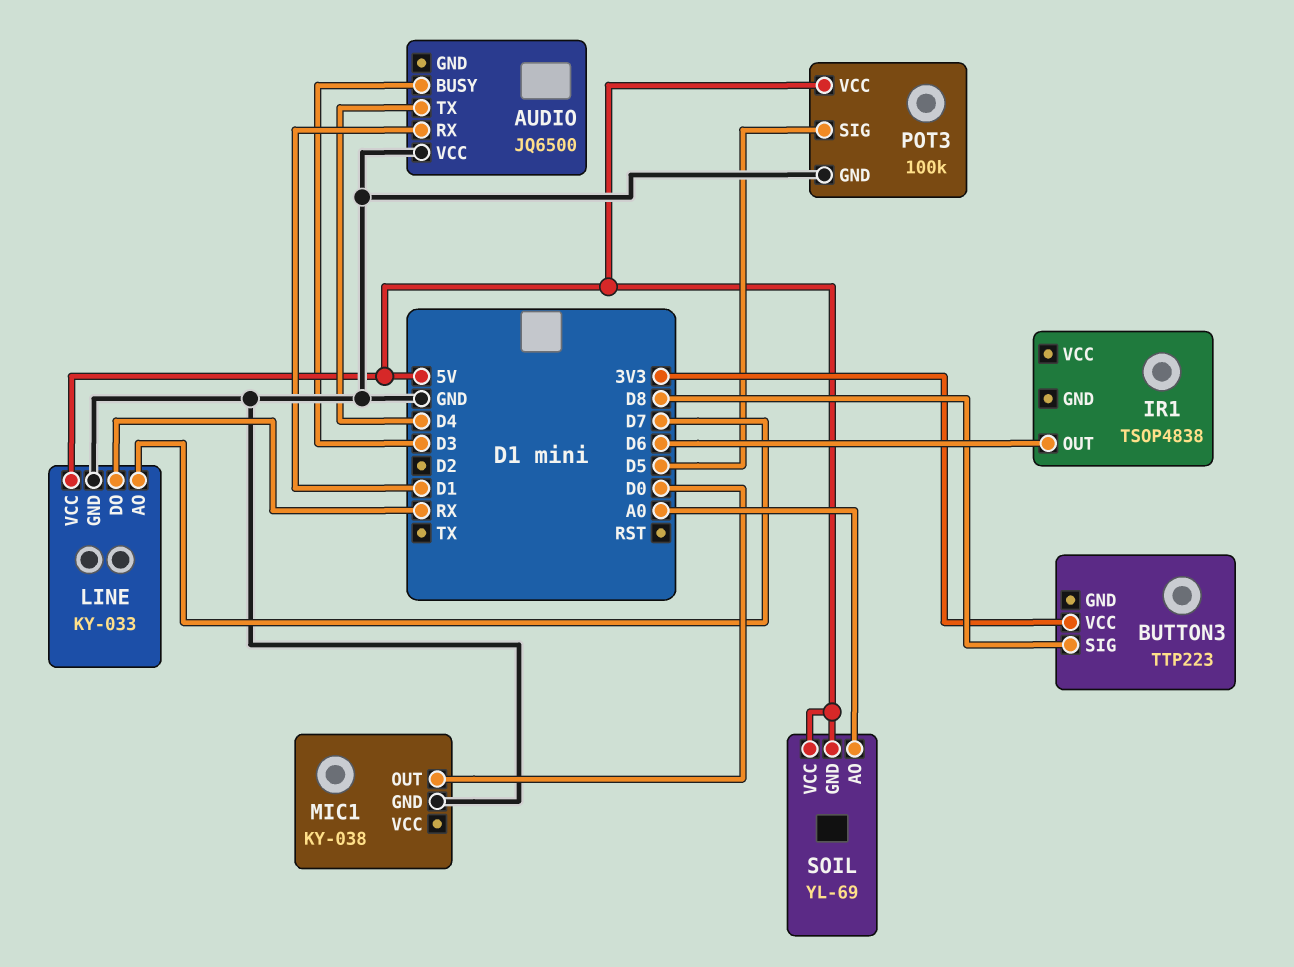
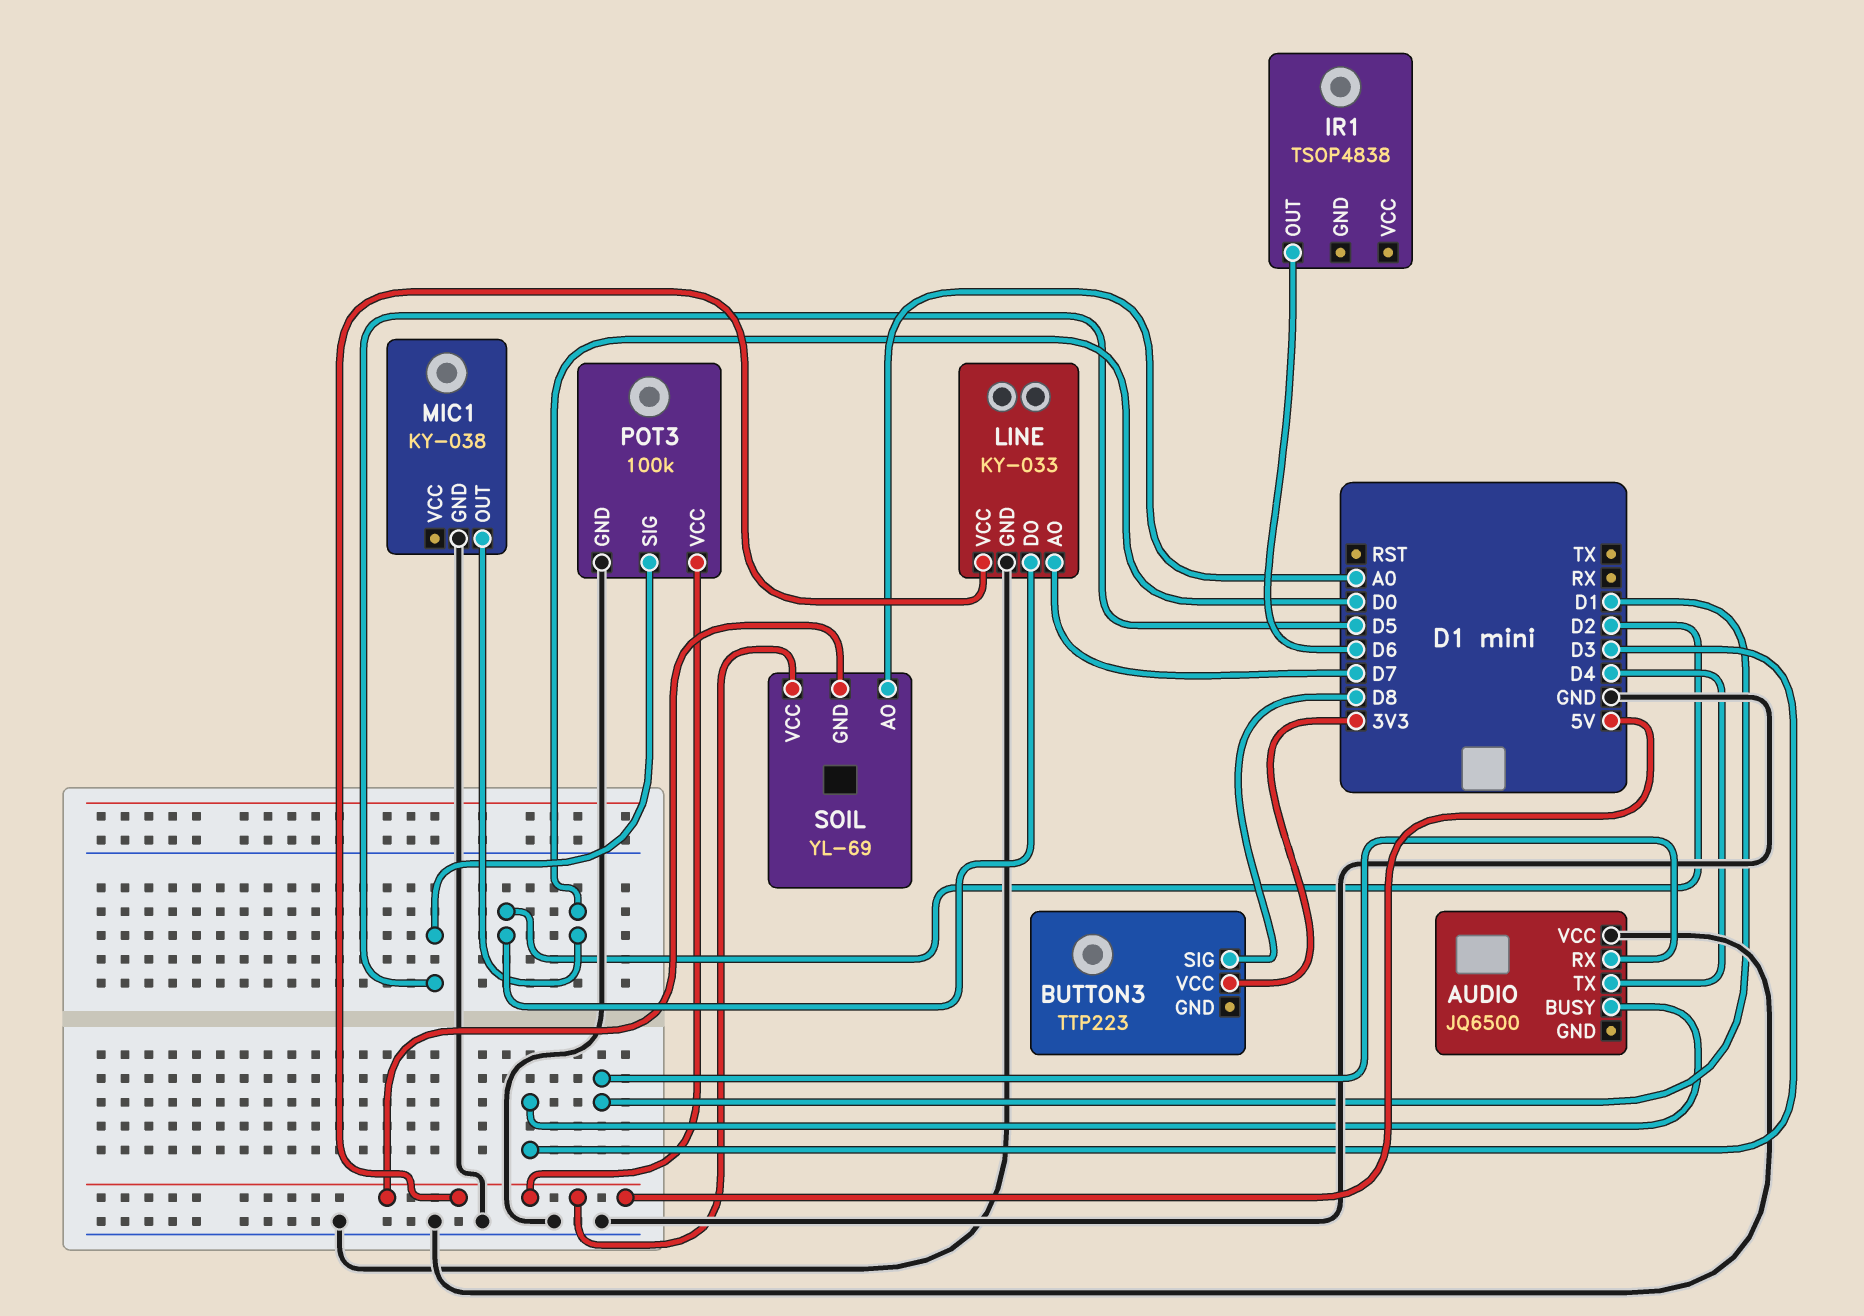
LINE pin DO: RX -> D2

